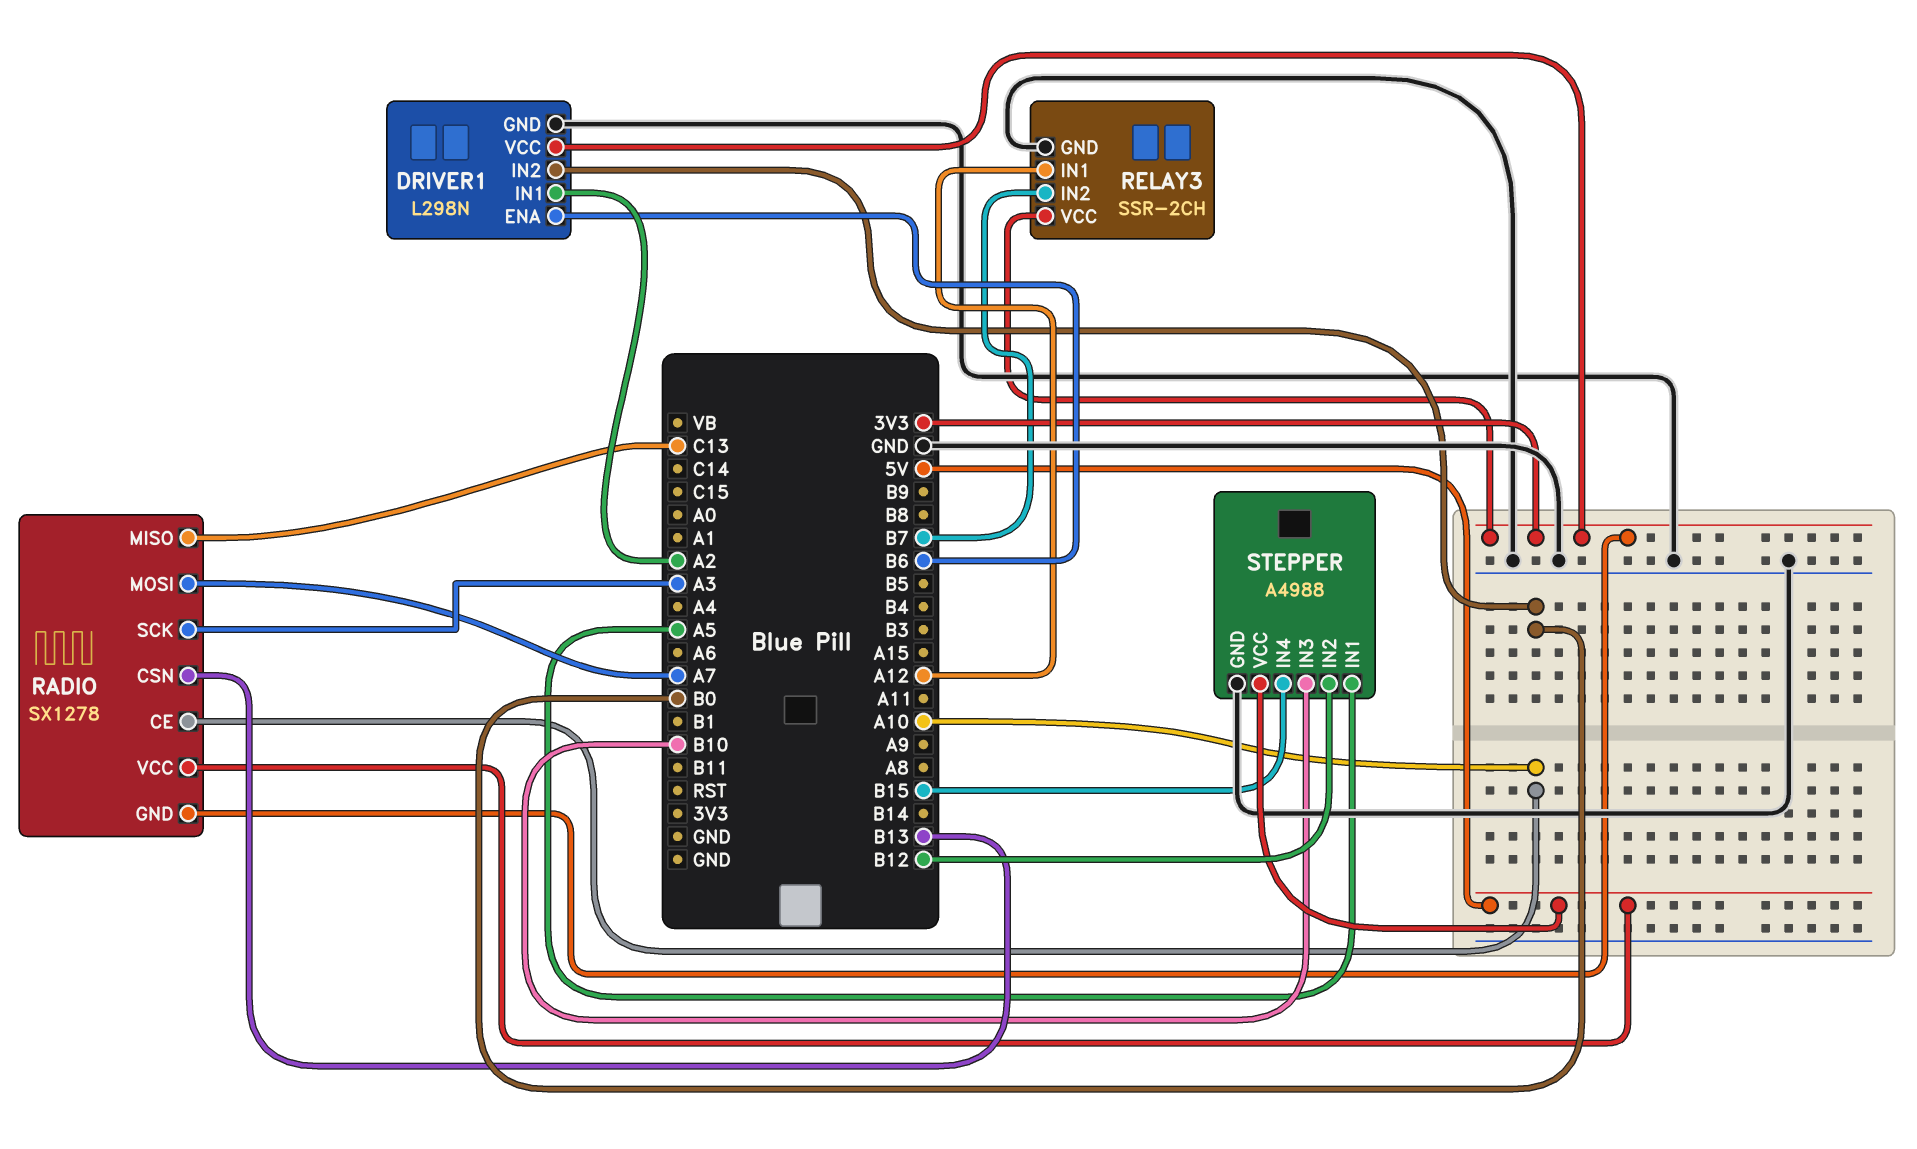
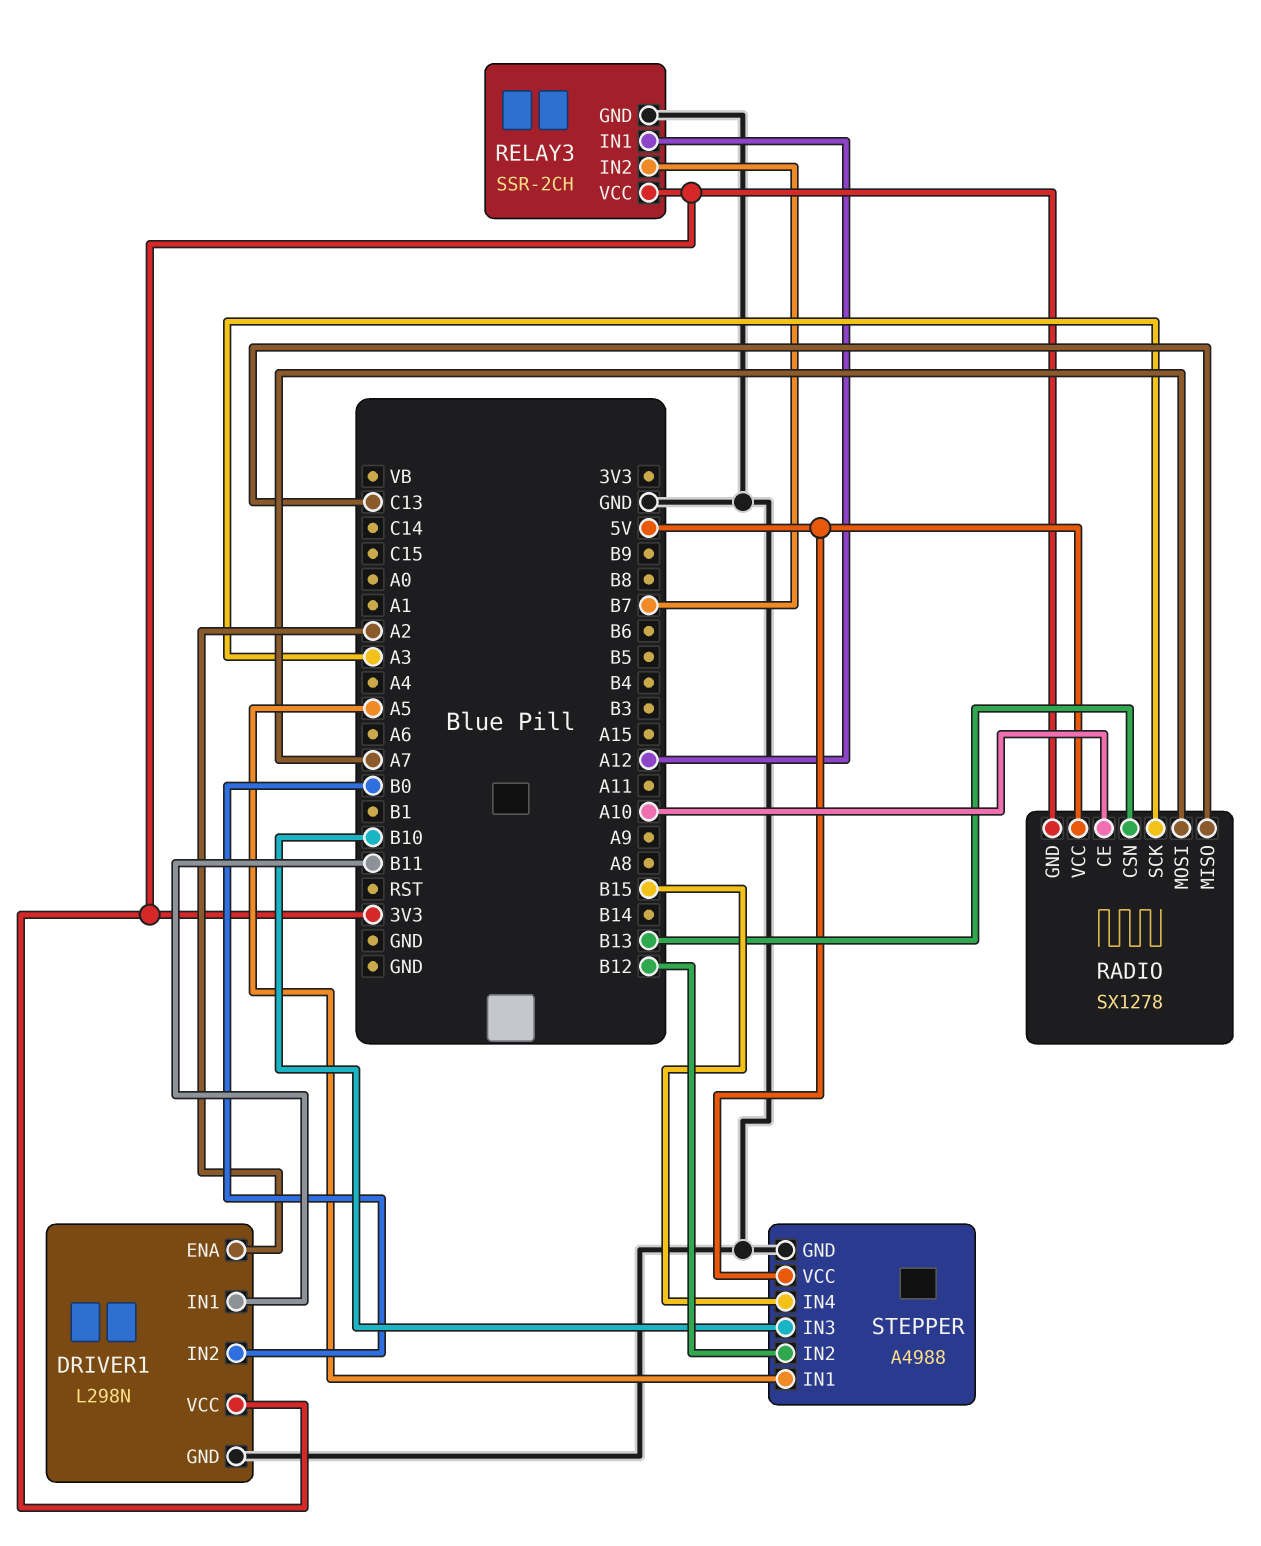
DRIVER1 pin ENA: B6 -> A2
DRIVER1 pin IN1: A2 -> B11

